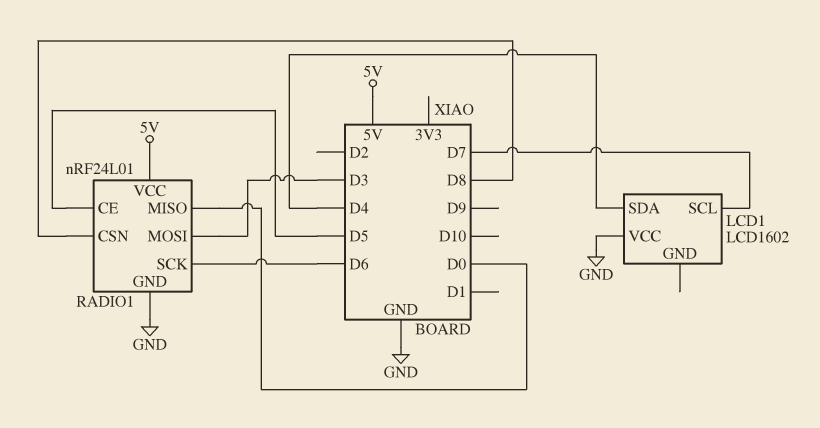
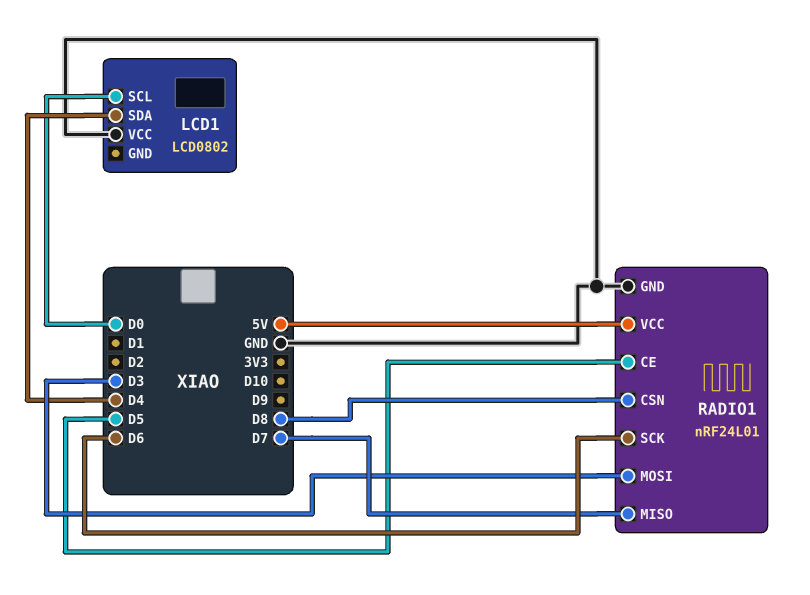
LCD1: LCD1602 -> LCD0802
LCD1 pin SCL: D7 -> D0
RADIO1 pin MISO: D0 -> D7

